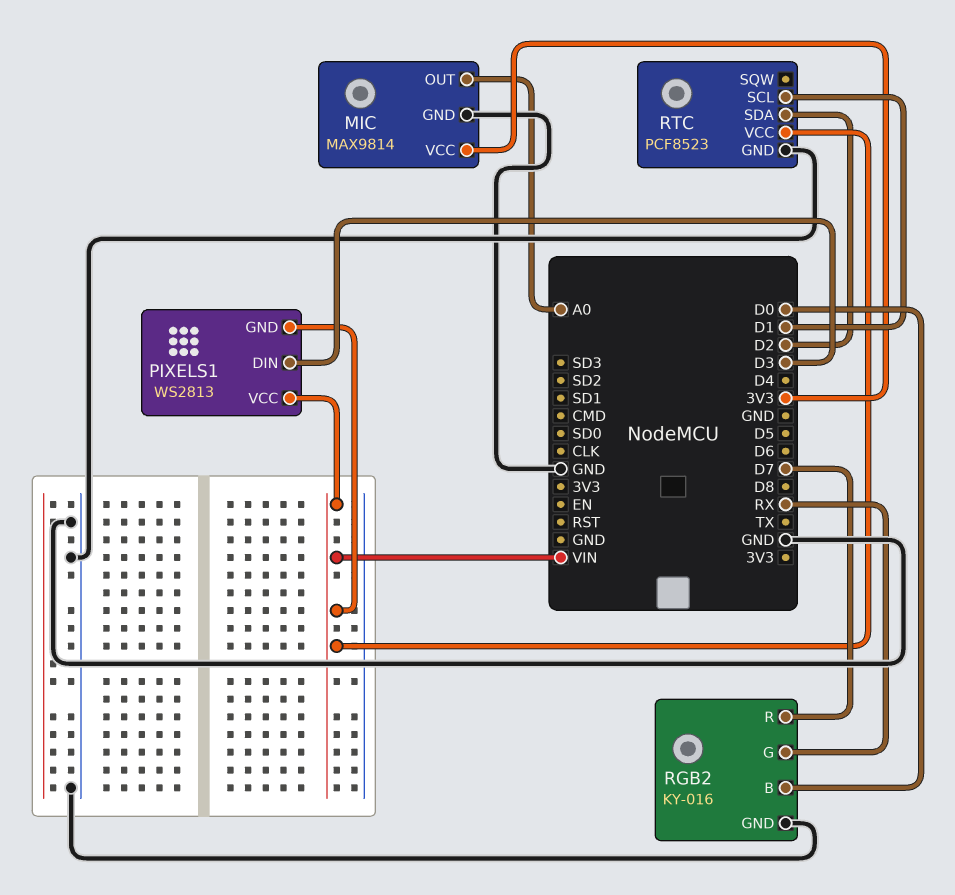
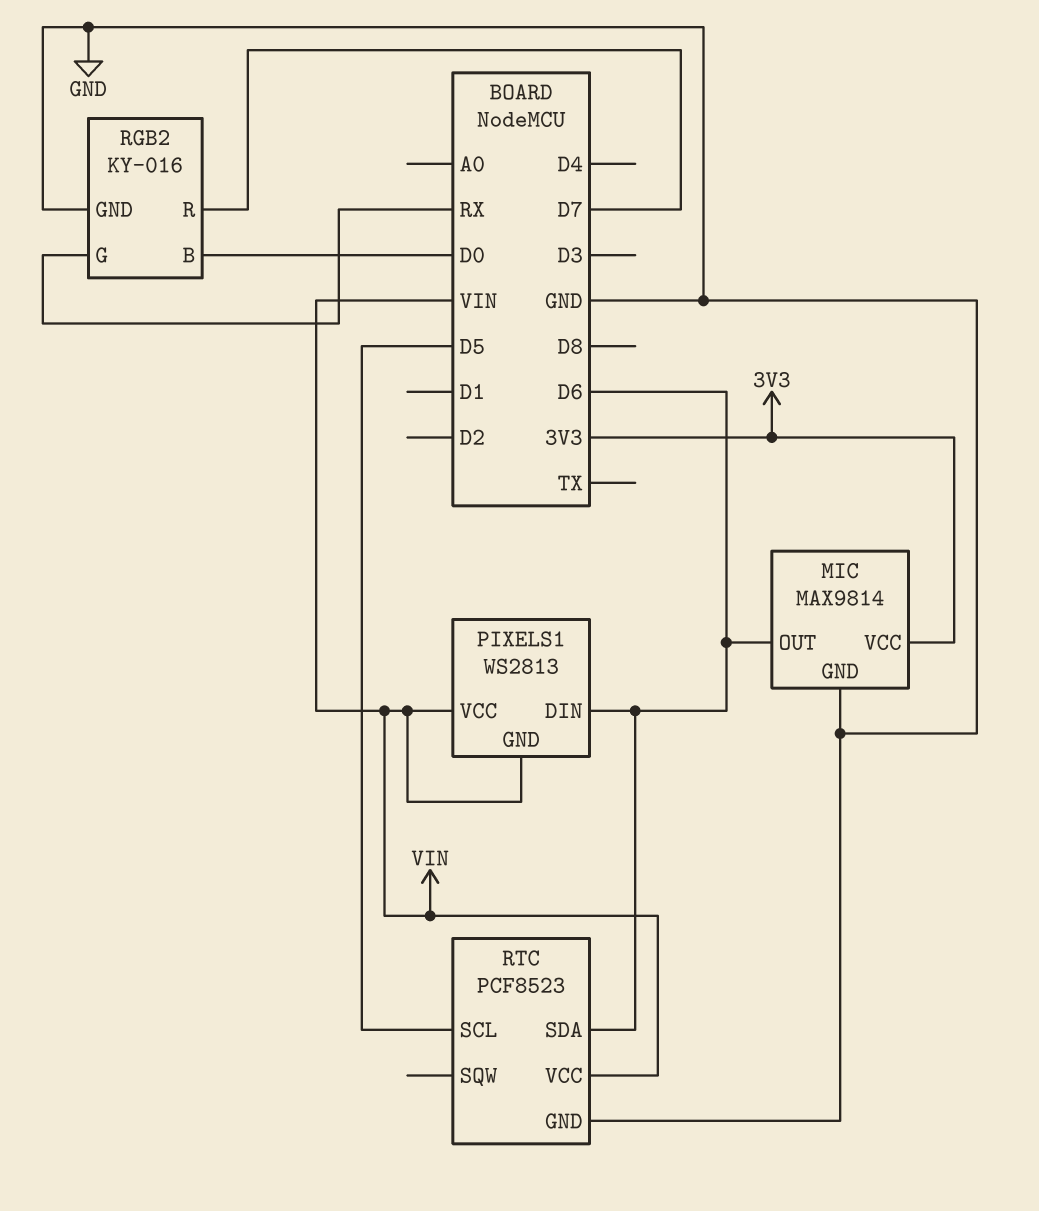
MIC pin OUT: A0 -> D6
PIXELS1 pin DIN: D3 -> D6
RTC pin SCL: D1 -> D5
RTC pin SDA: D2 -> D6

